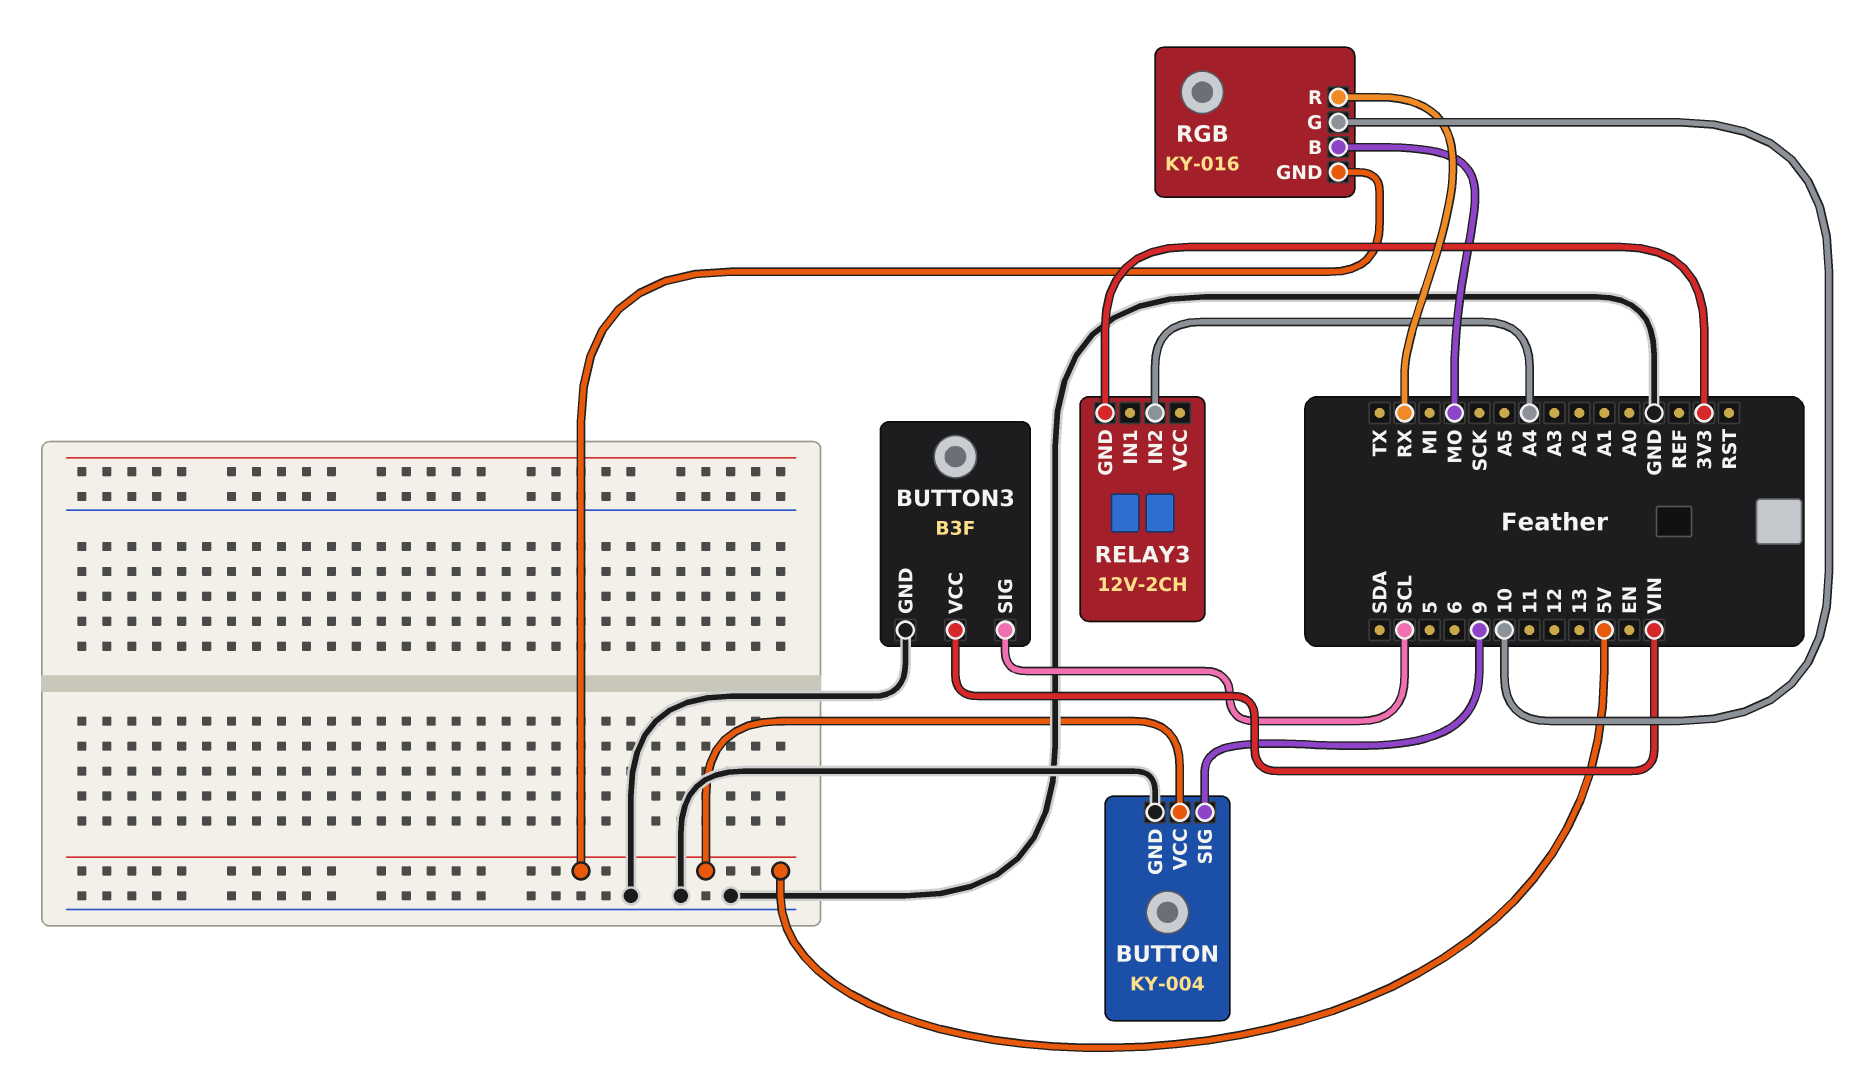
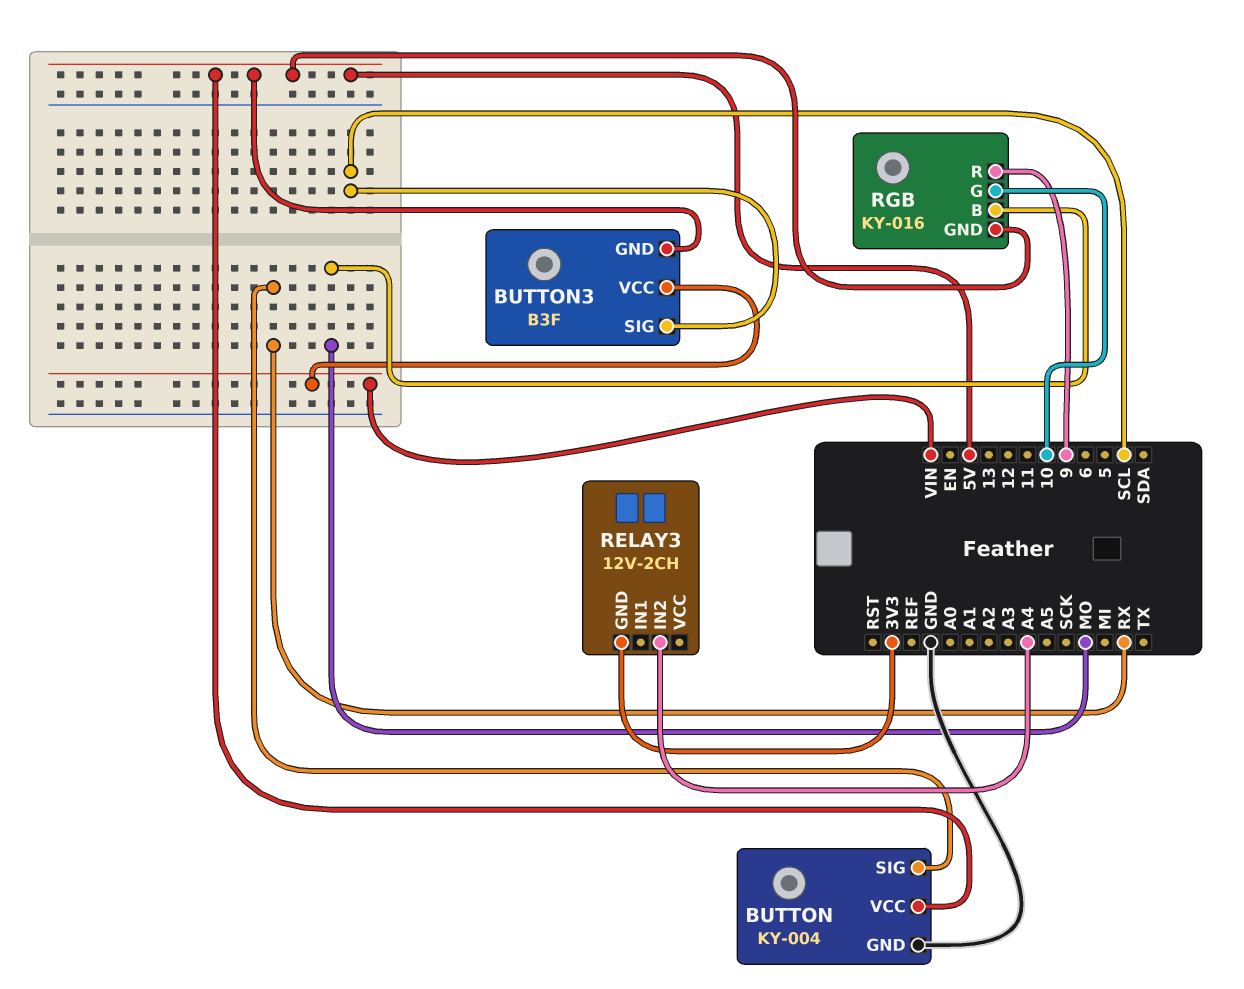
BUTTON pin SIG: 9 -> RX
BUTTON3 pin GND: GND -> 5V
RGB pin R: RX -> 9

